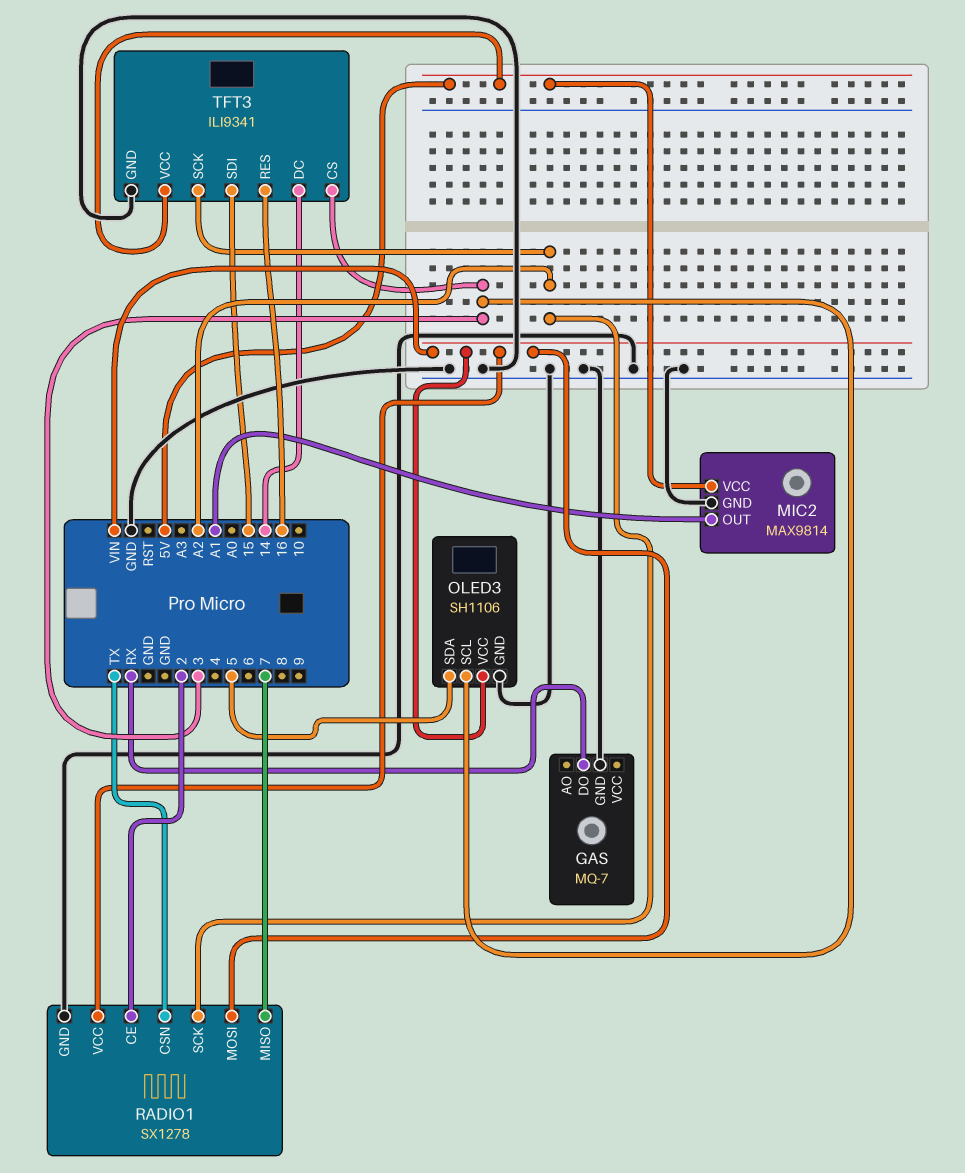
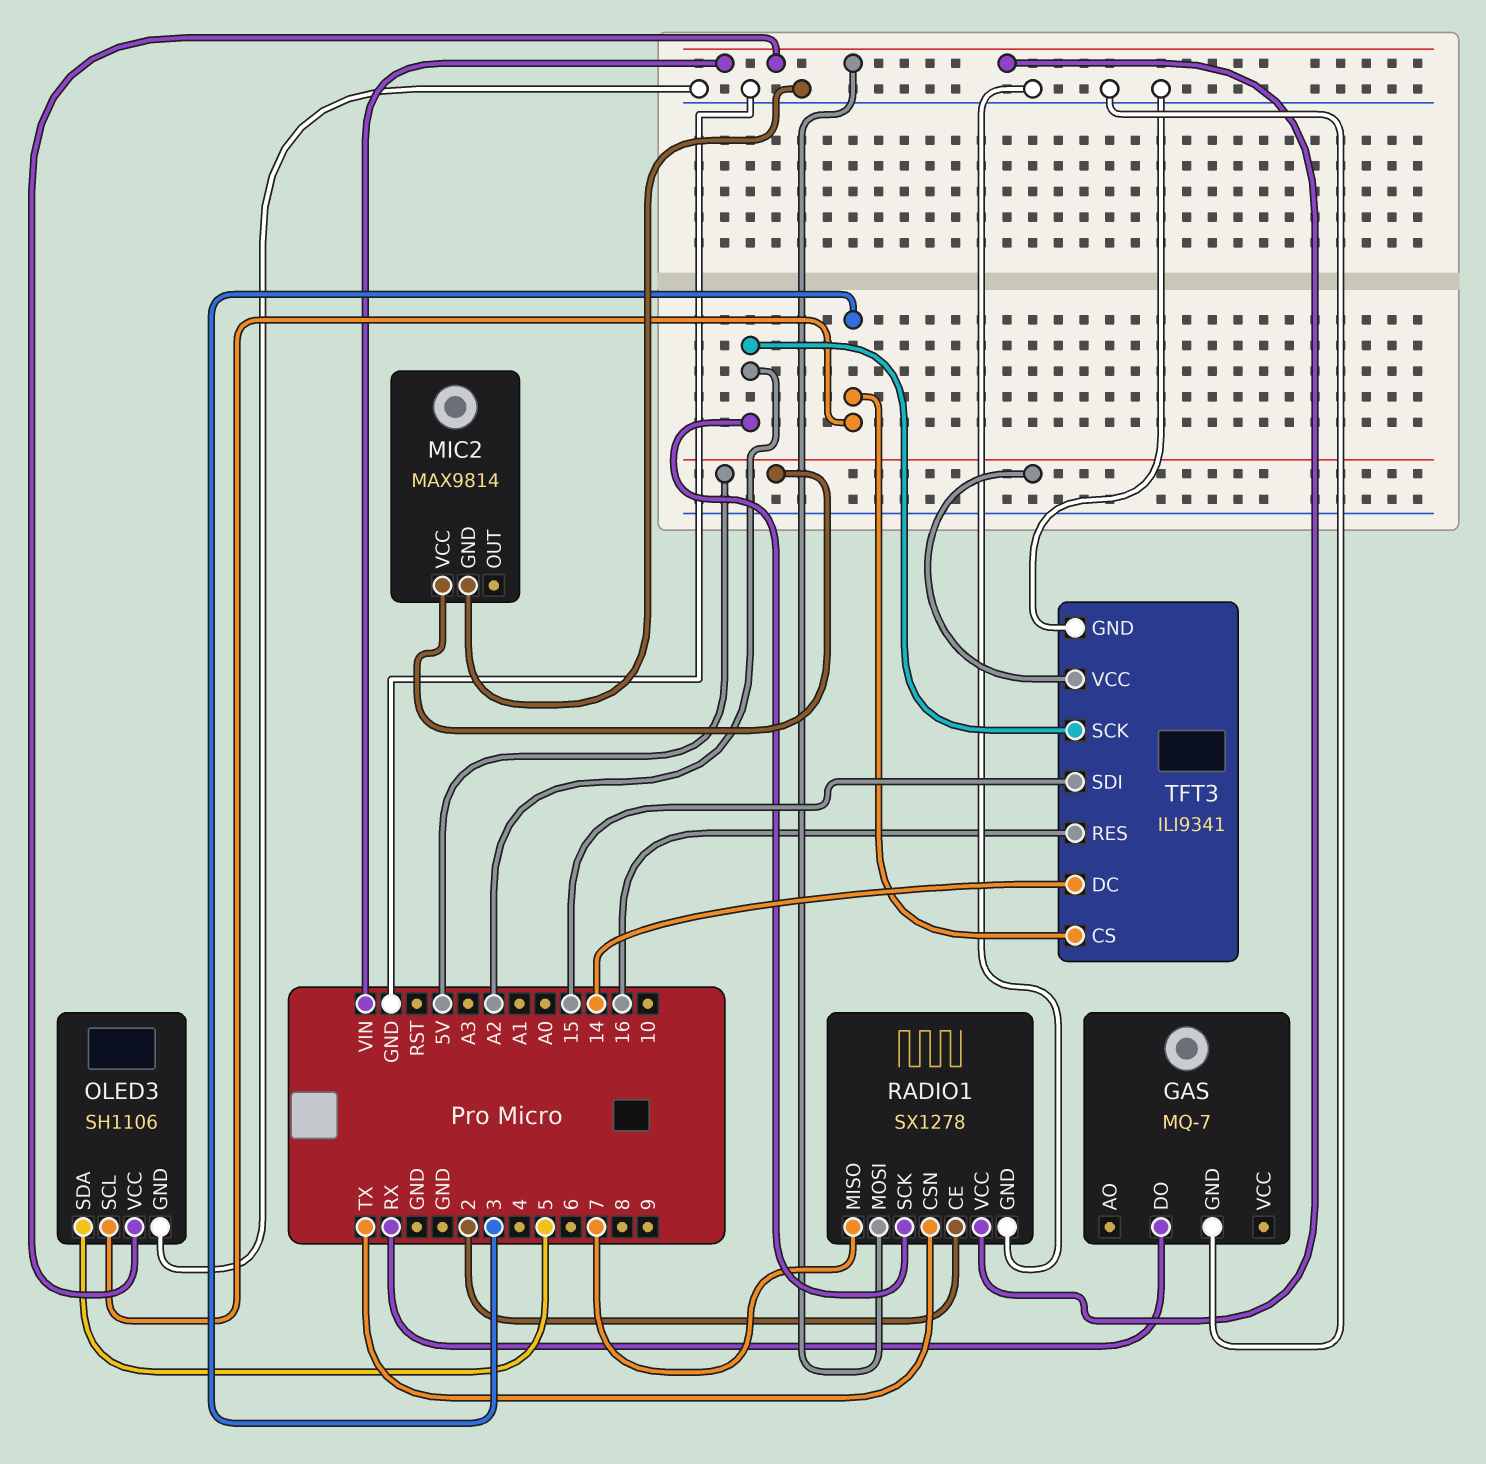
MIC2 pin OUT: A1 -> none

